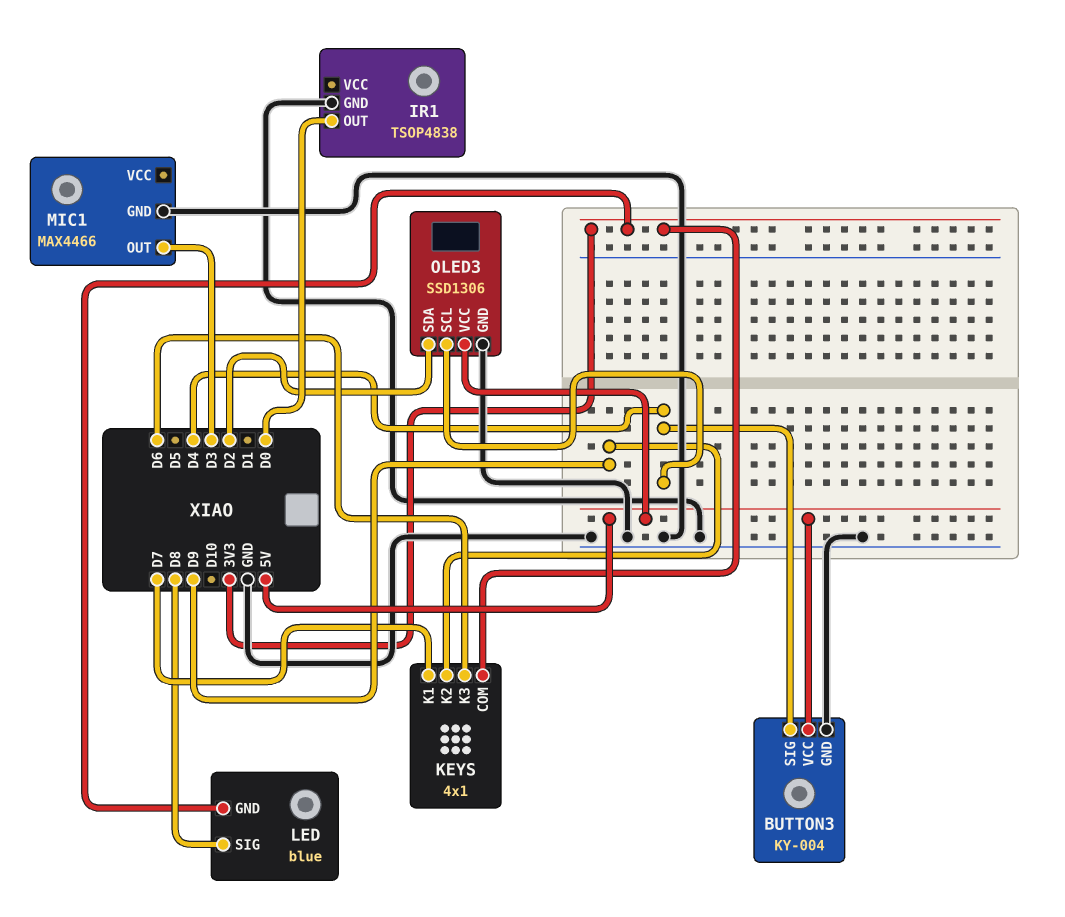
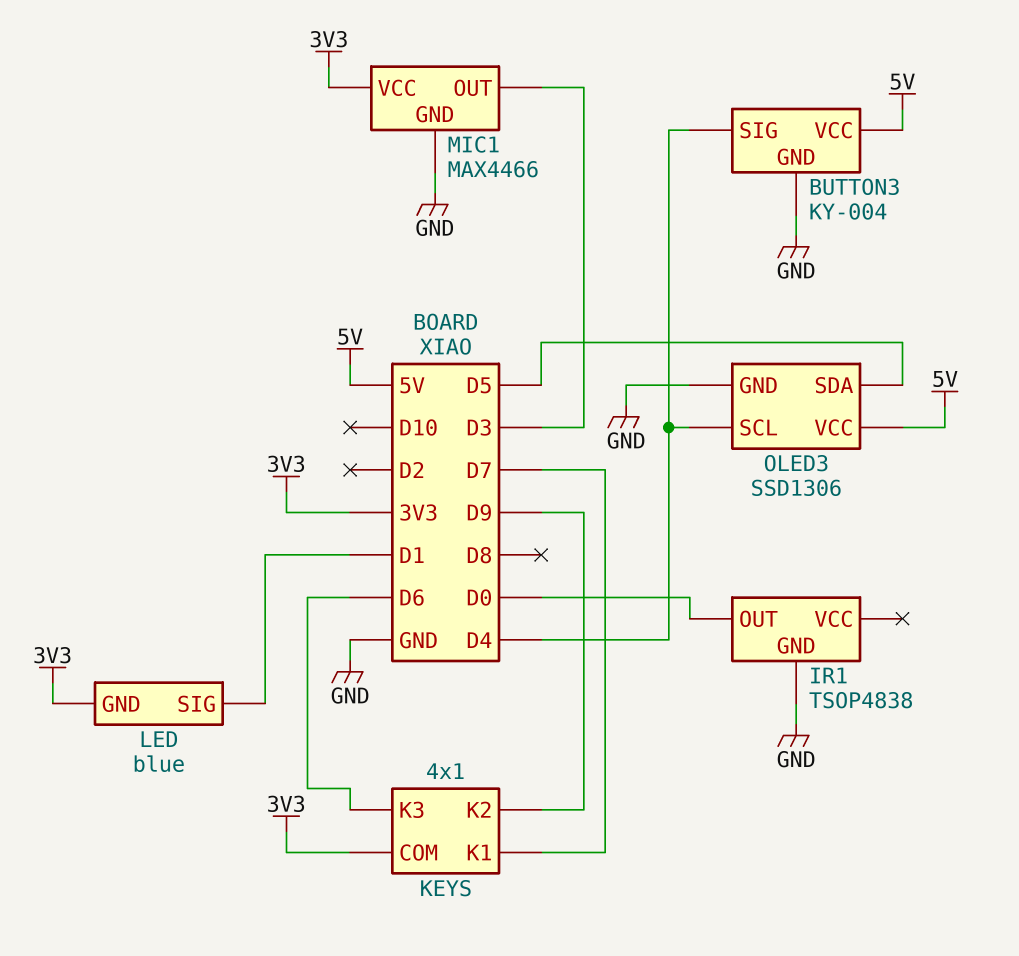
LED pin SIG: D8 -> D1
MIC1 pin VCC: none -> 3V3
OLED3 pin SDA: D2 -> D5

